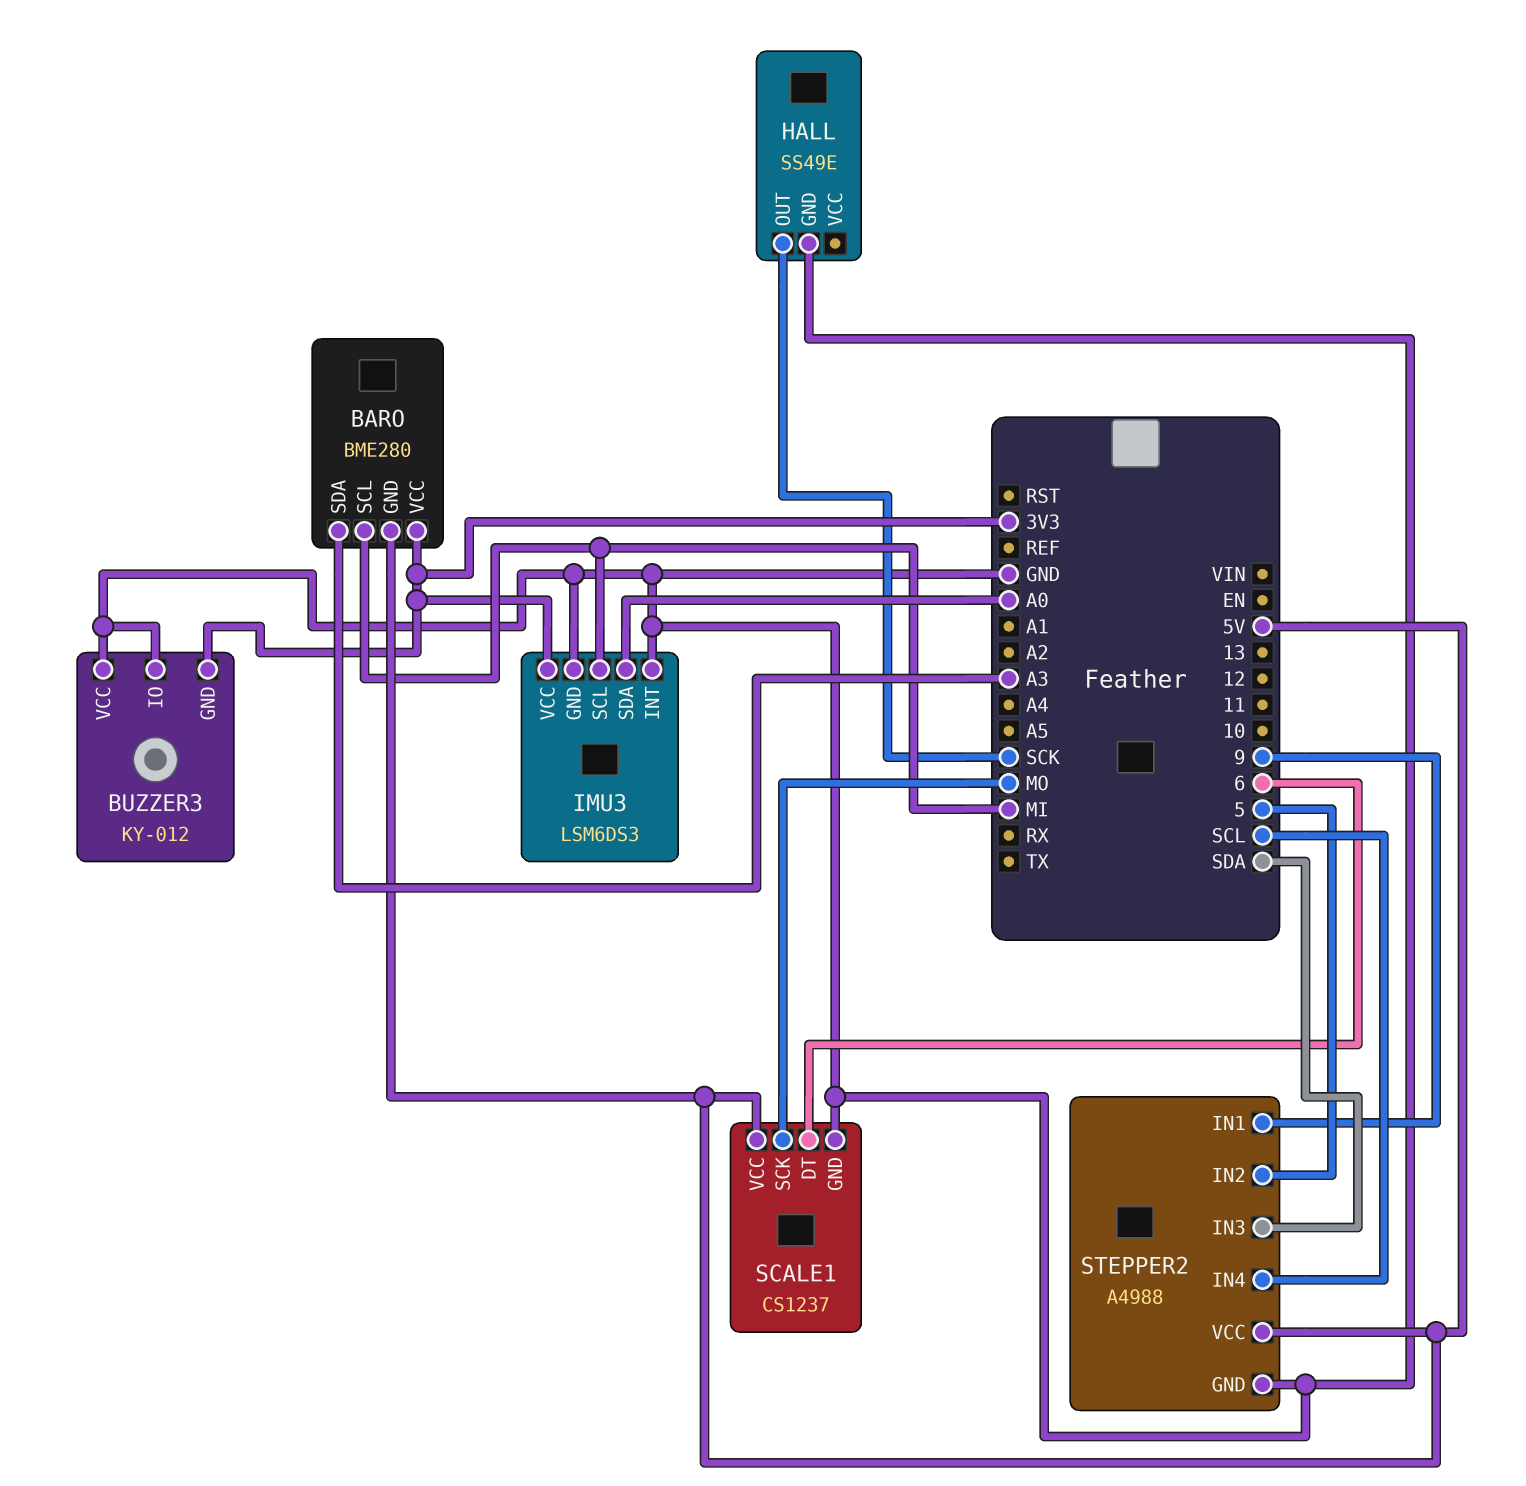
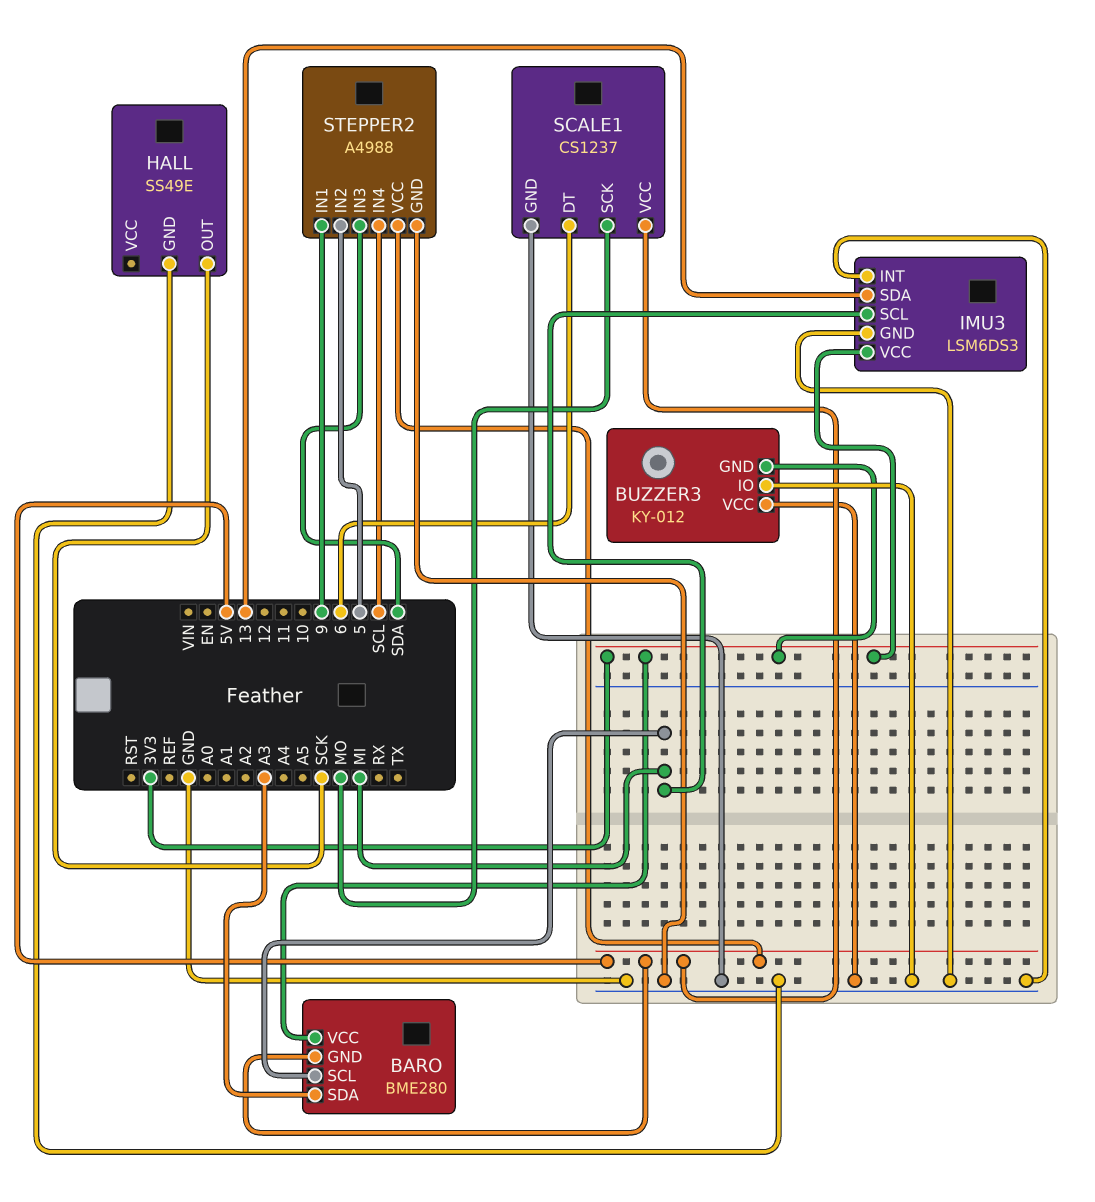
IMU3 pin SDA: A0 -> 13

